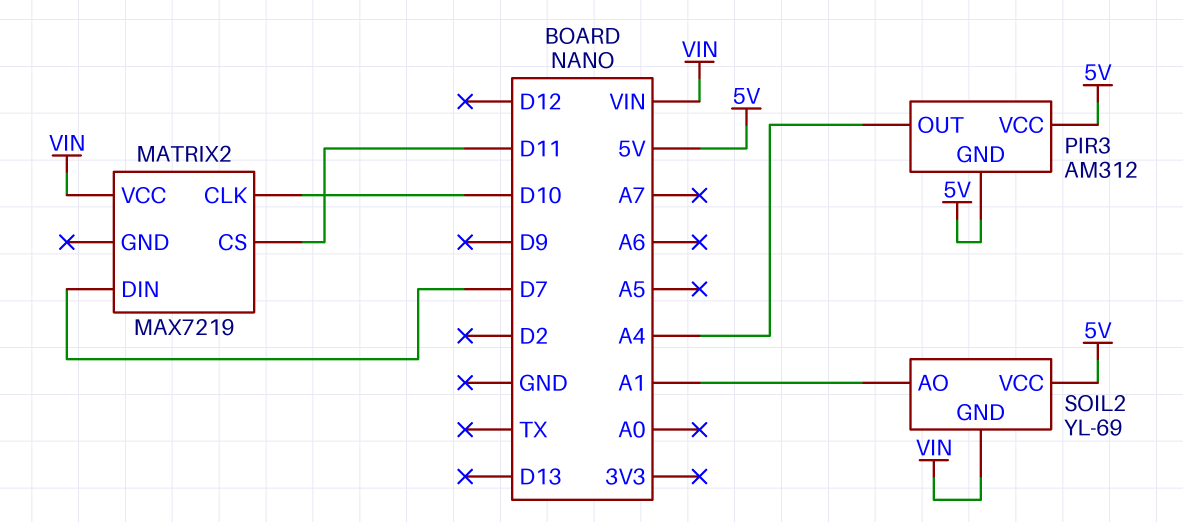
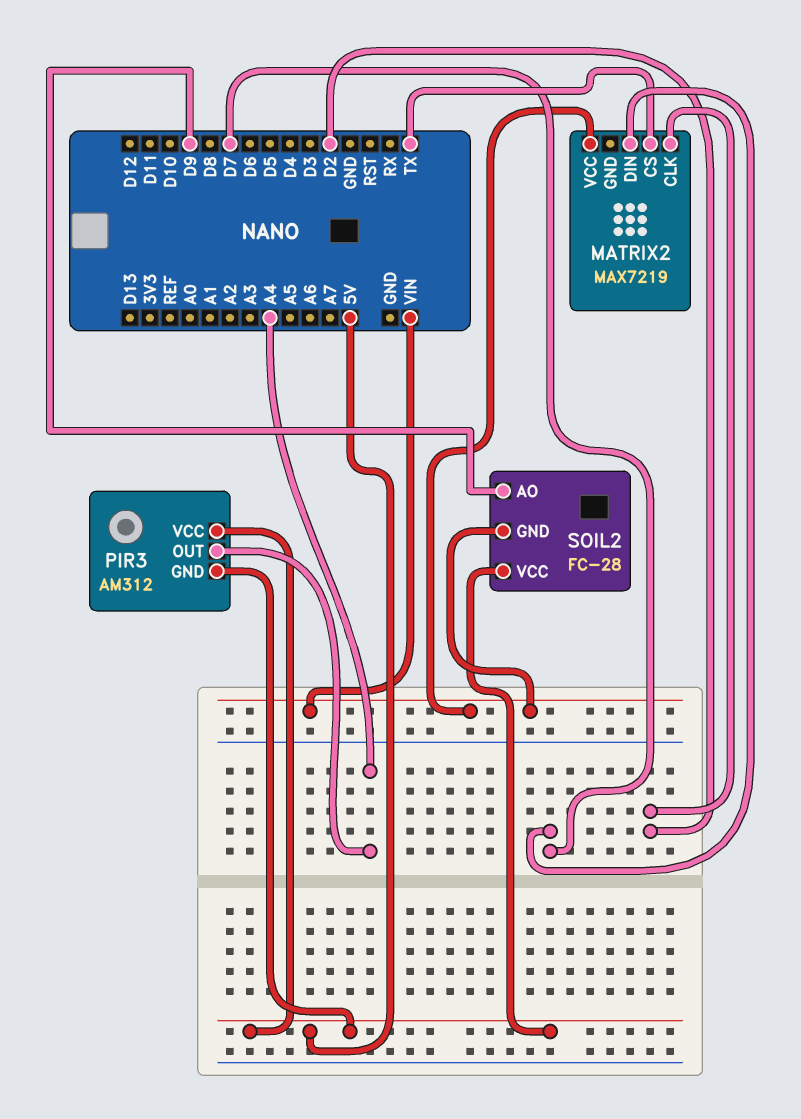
MATRIX2 pin CLK: D10 -> D2
MATRIX2 pin CS: D11 -> TX
SOIL2: YL-69 -> FC-28
SOIL2 pin AO: A1 -> D9

